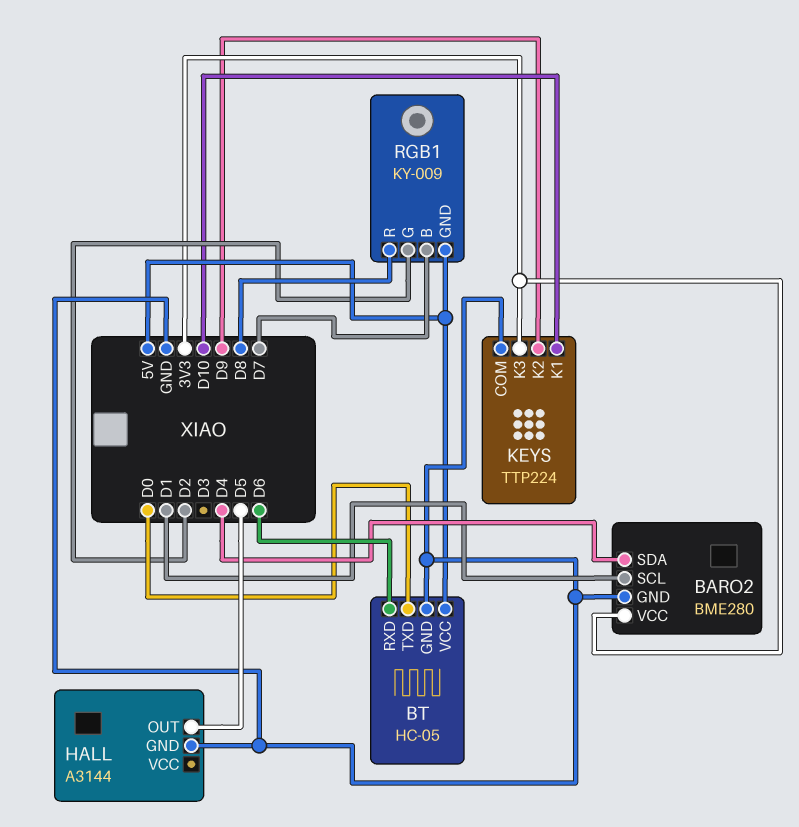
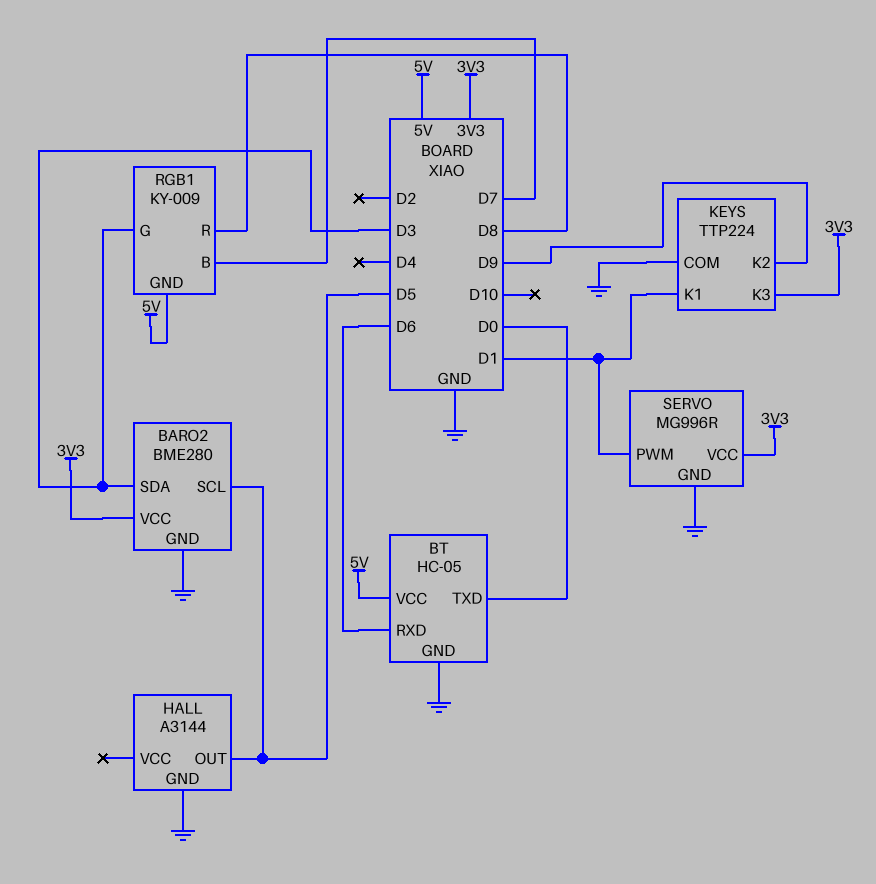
BARO2 pin SCL: D1 -> D5
BARO2 pin SDA: D4 -> D3
KEYS pin K1: D10 -> D1
RGB1 pin G: D2 -> D3
SERVO: none -> MG996R
SERVO pin GND: none -> GND
SERVO pin PWM: none -> D1
SERVO pin VCC: none -> 3V3

